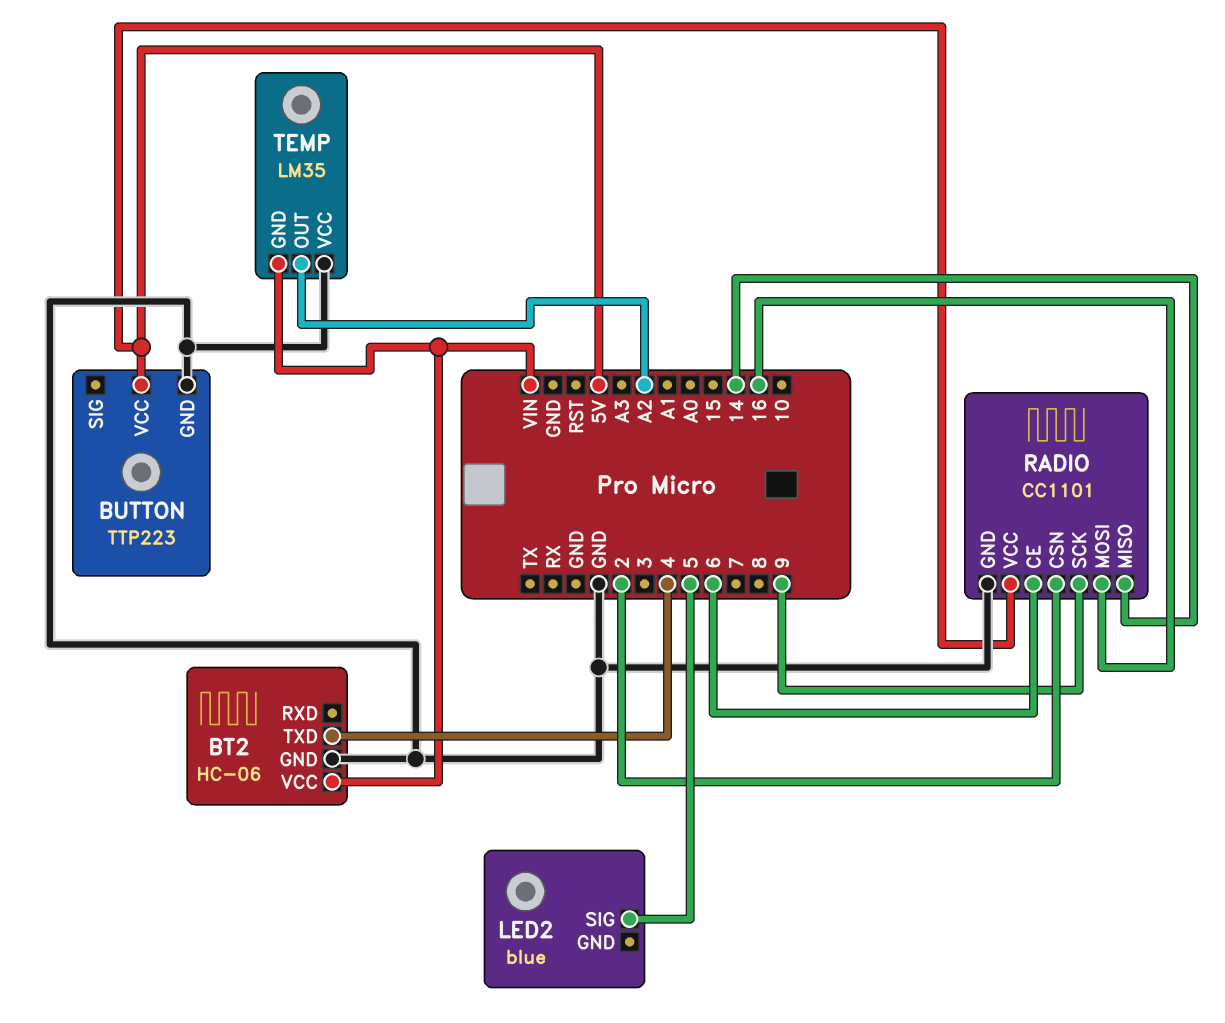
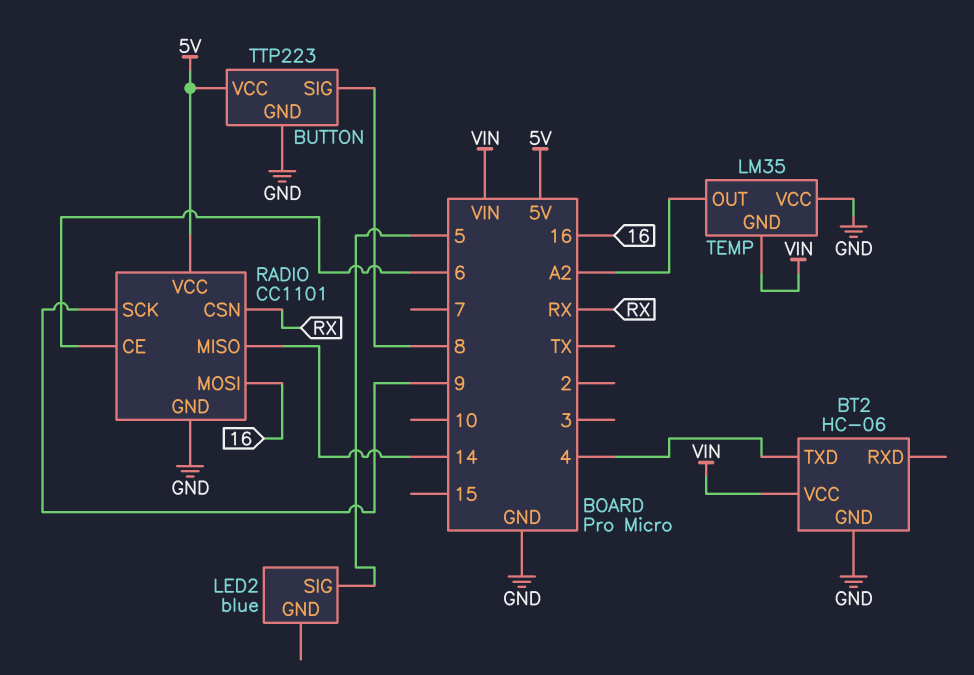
BUTTON pin SIG: none -> 8
RADIO pin CSN: 2 -> RX

